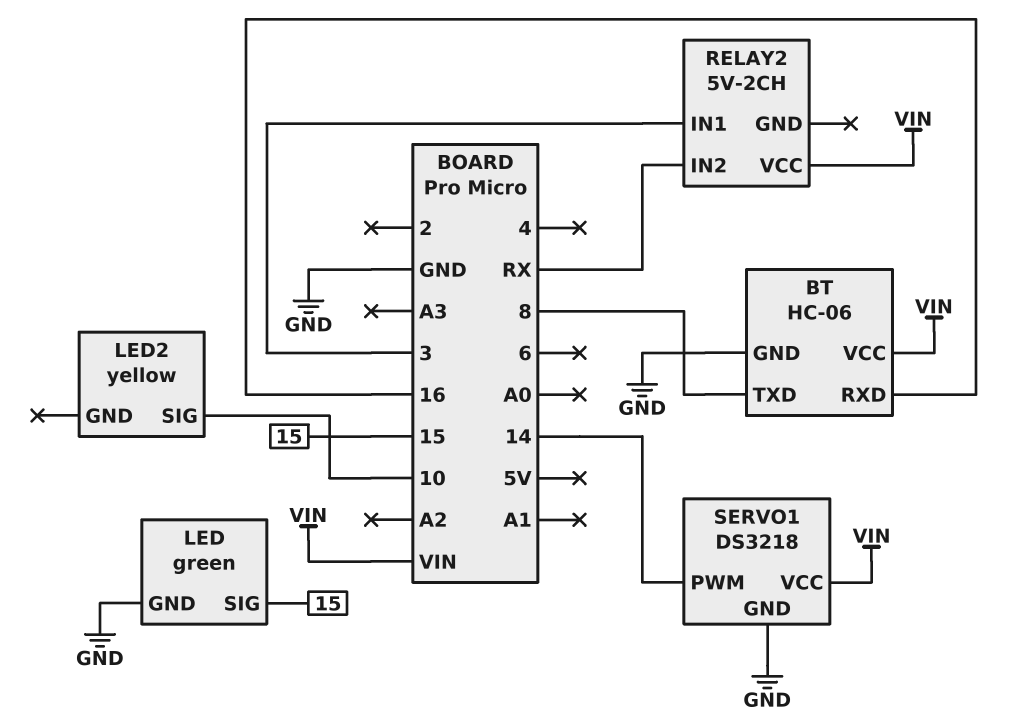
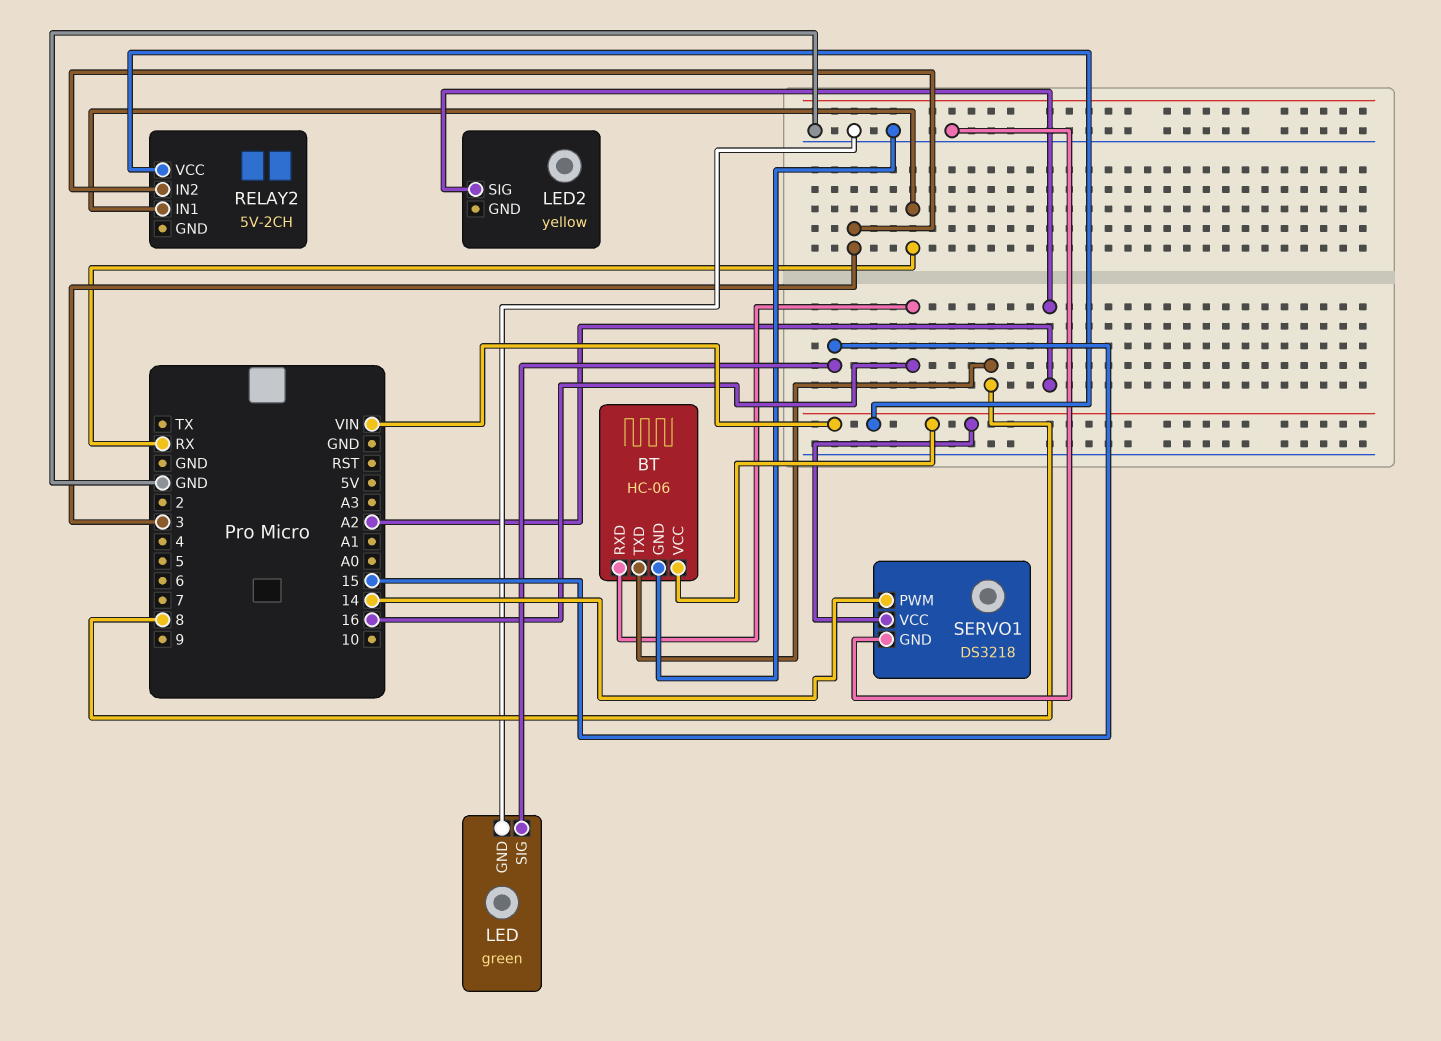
LED2 pin SIG: 10 -> A2
RELAY2 pin IN1: 3 -> RX
RELAY2 pin IN2: RX -> 3

